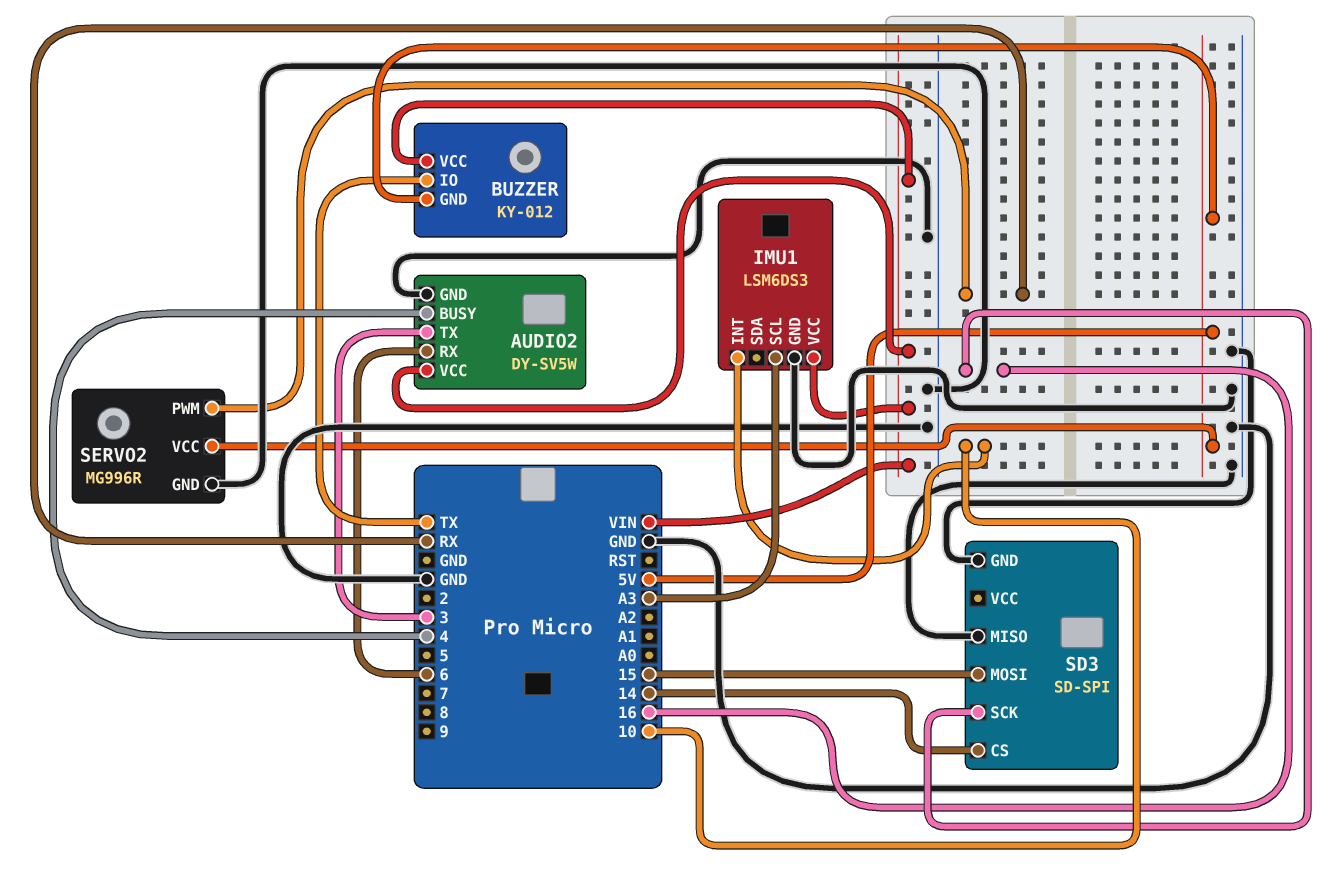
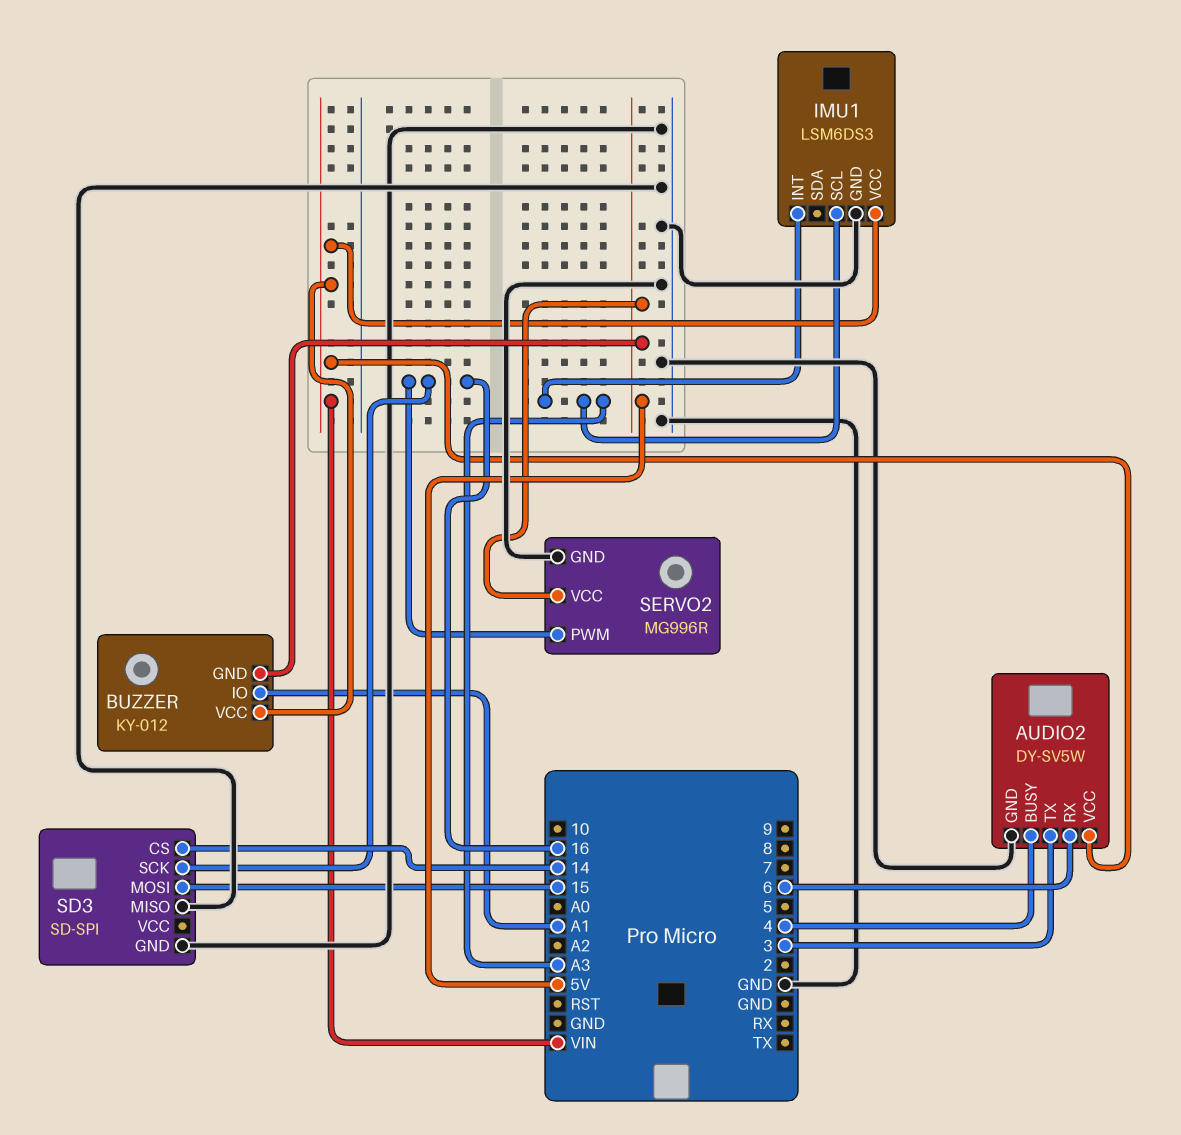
BUZZER pin IO: TX -> A1
IMU1 pin INT: 10 -> A3
SERVO2 pin PWM: RX -> 16

